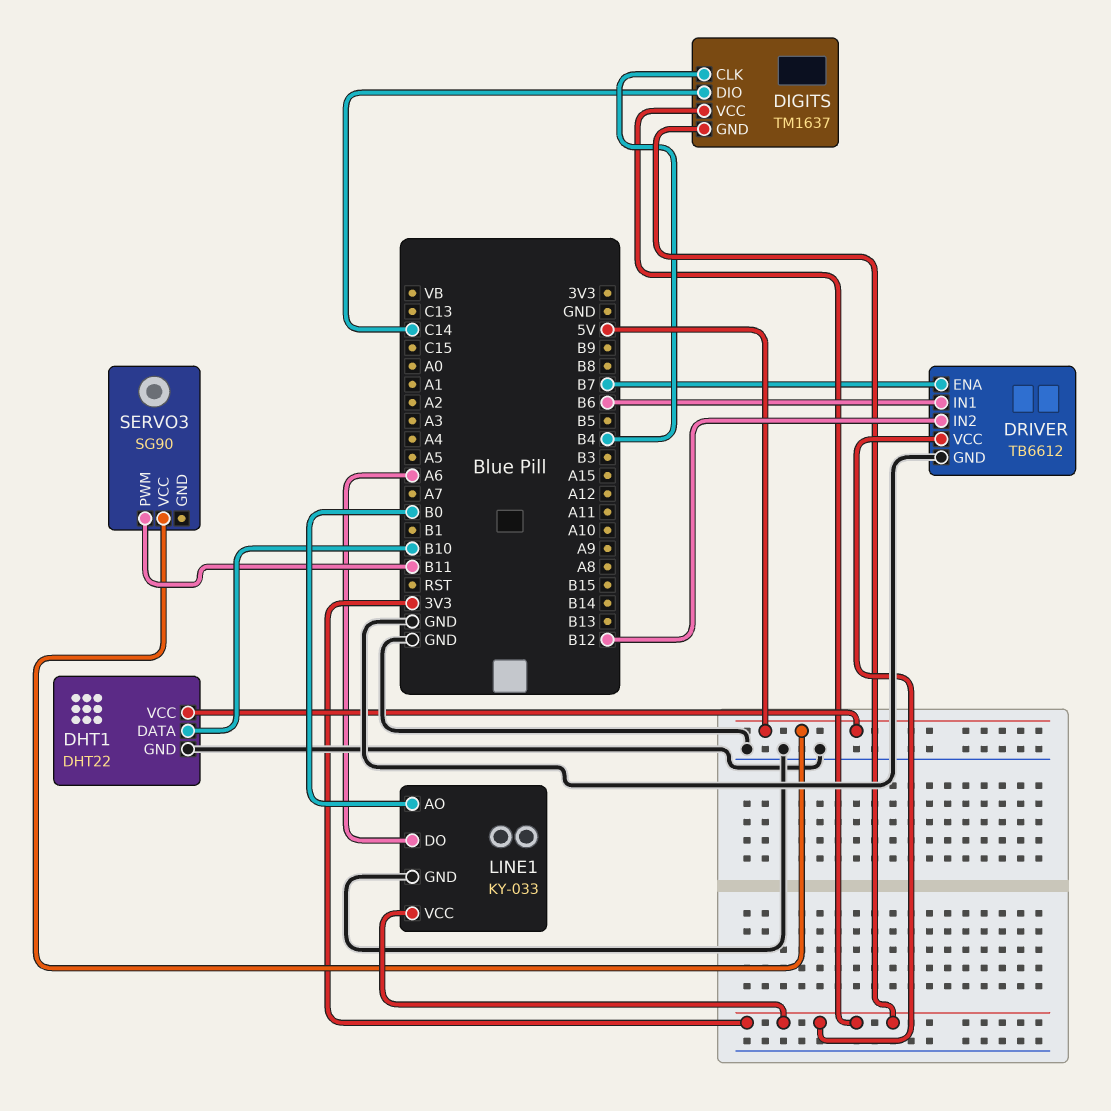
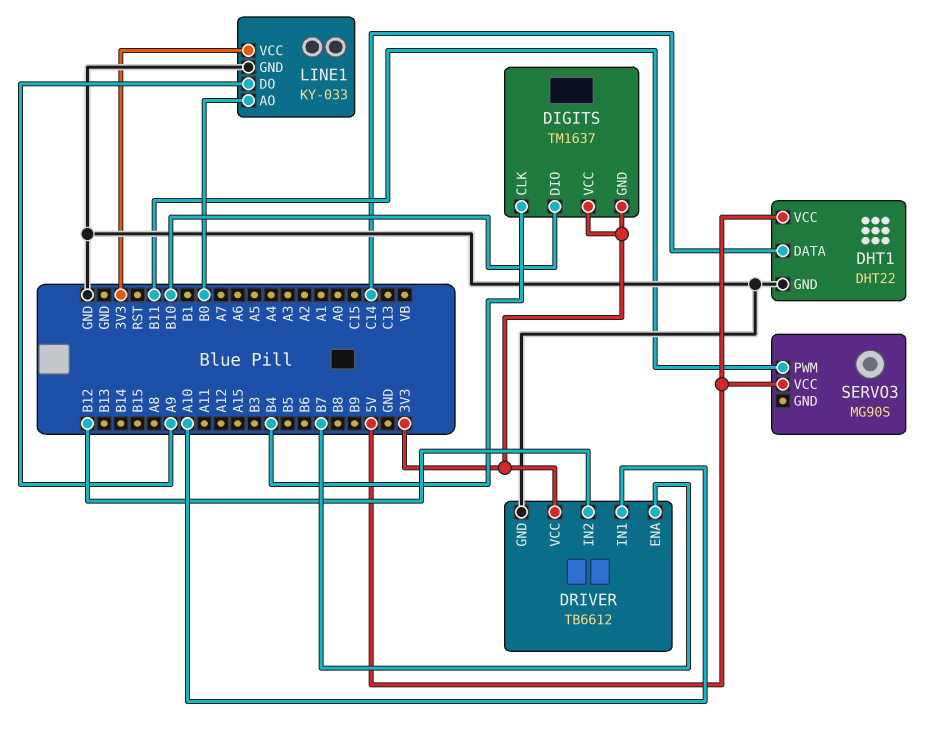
DHT1 pin DATA: B10 -> C14
DIGITS pin DIO: C14 -> B10
DRIVER pin IN1: B6 -> A10
LINE1 pin DO: A6 -> A9
SERVO3: SG90 -> MG90S

